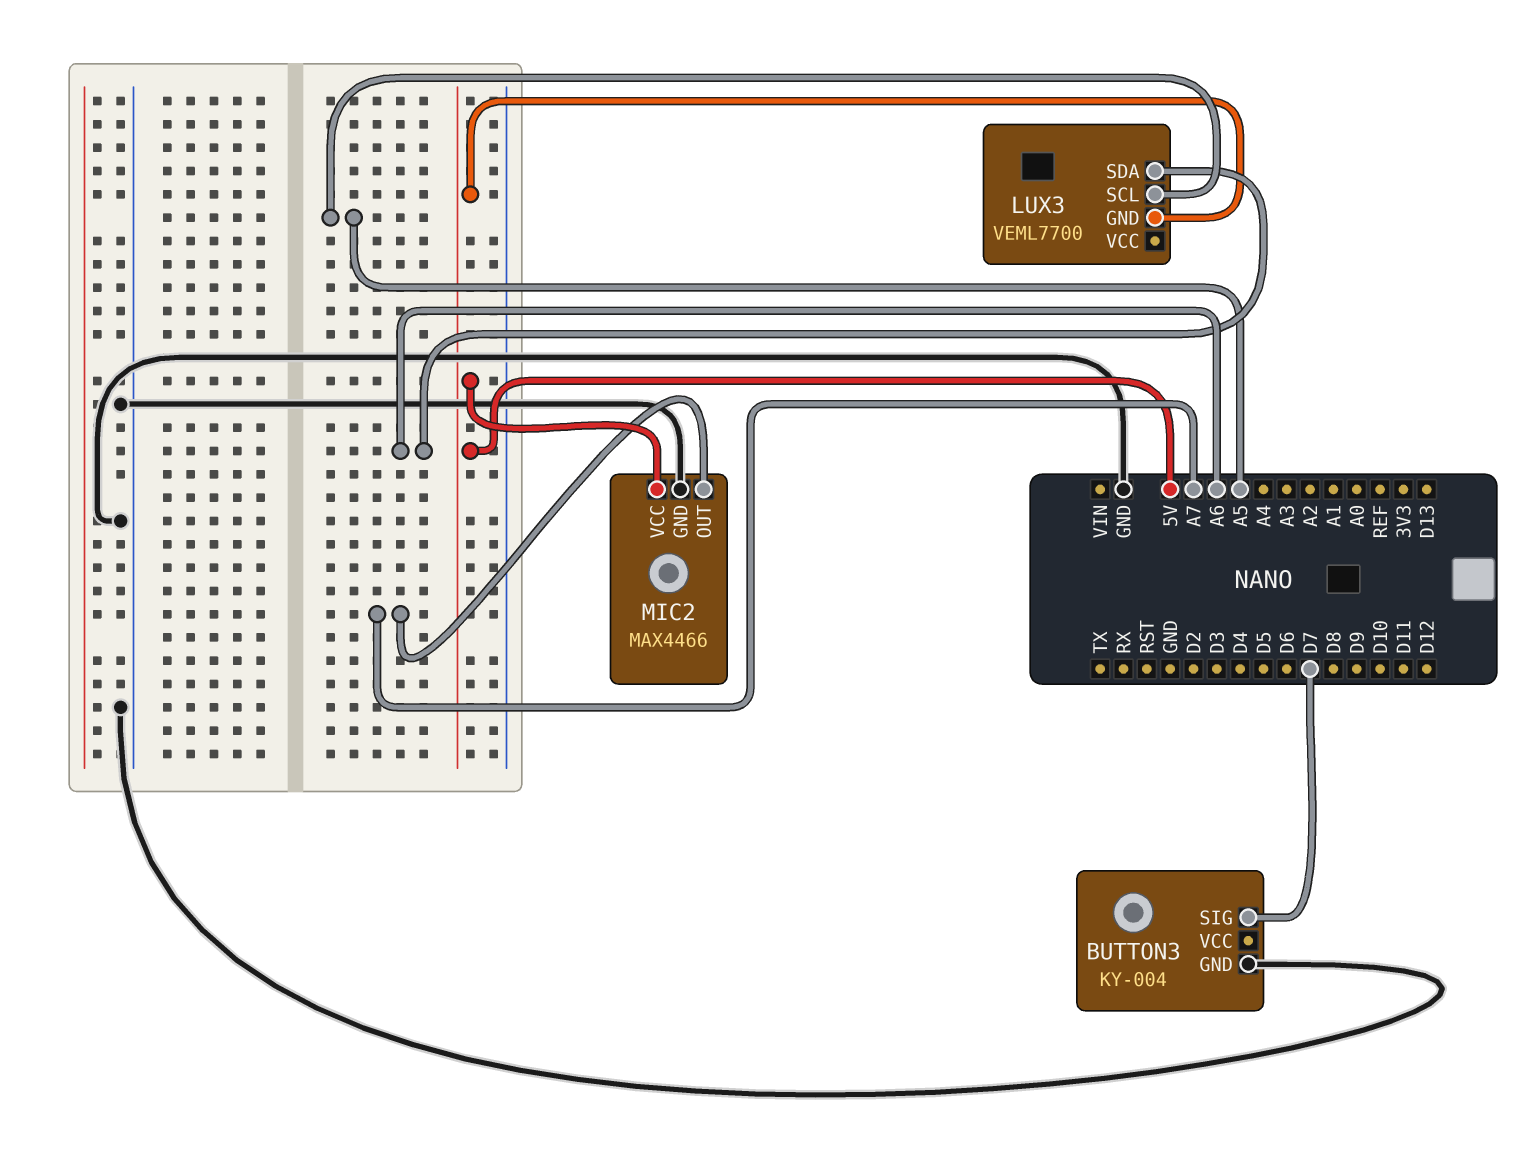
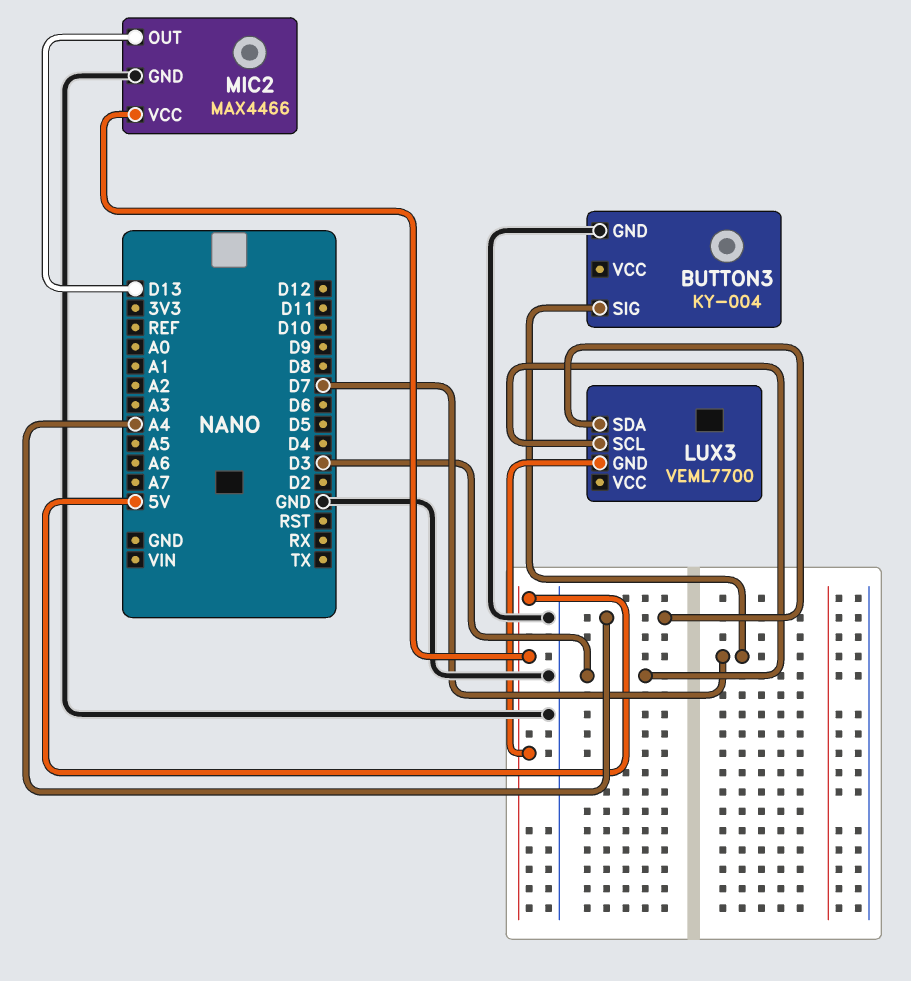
LUX3 pin SCL: A5 -> D3
LUX3 pin SDA: A6 -> A4
MIC2 pin OUT: A7 -> D13

